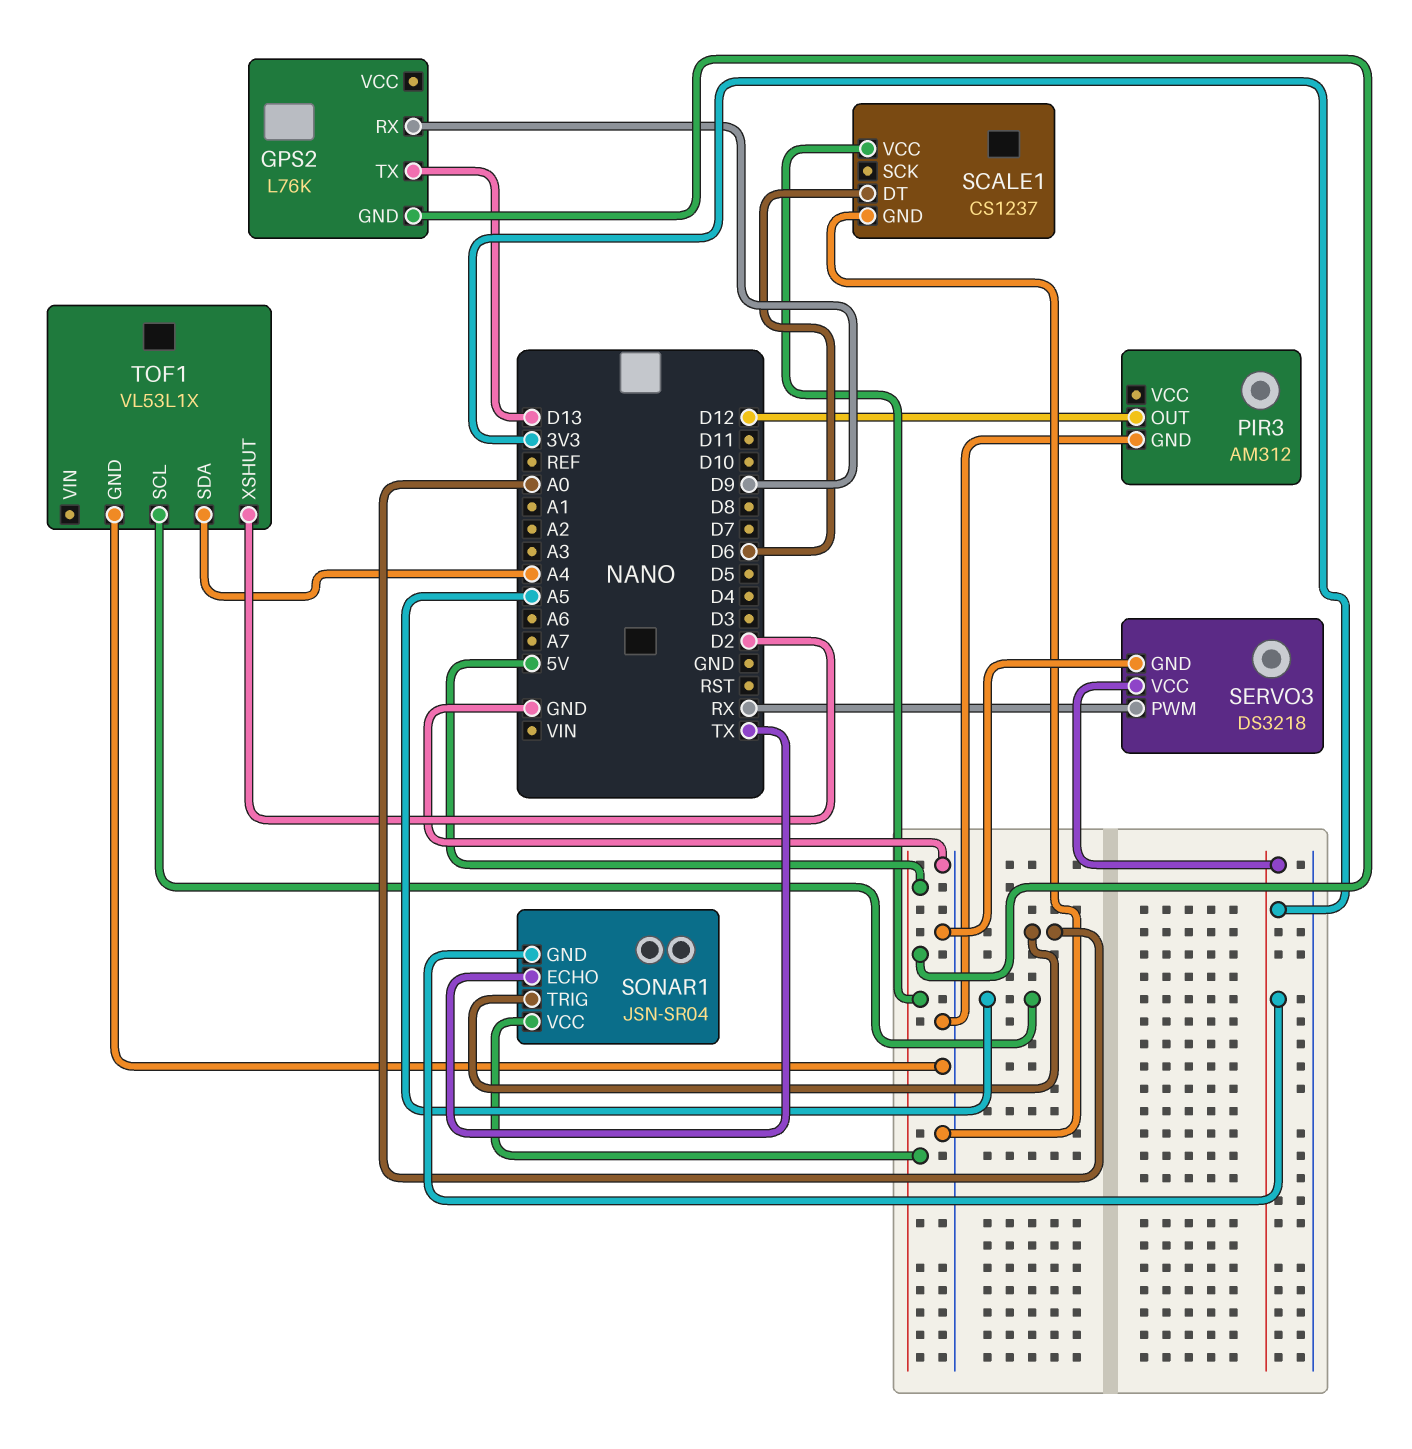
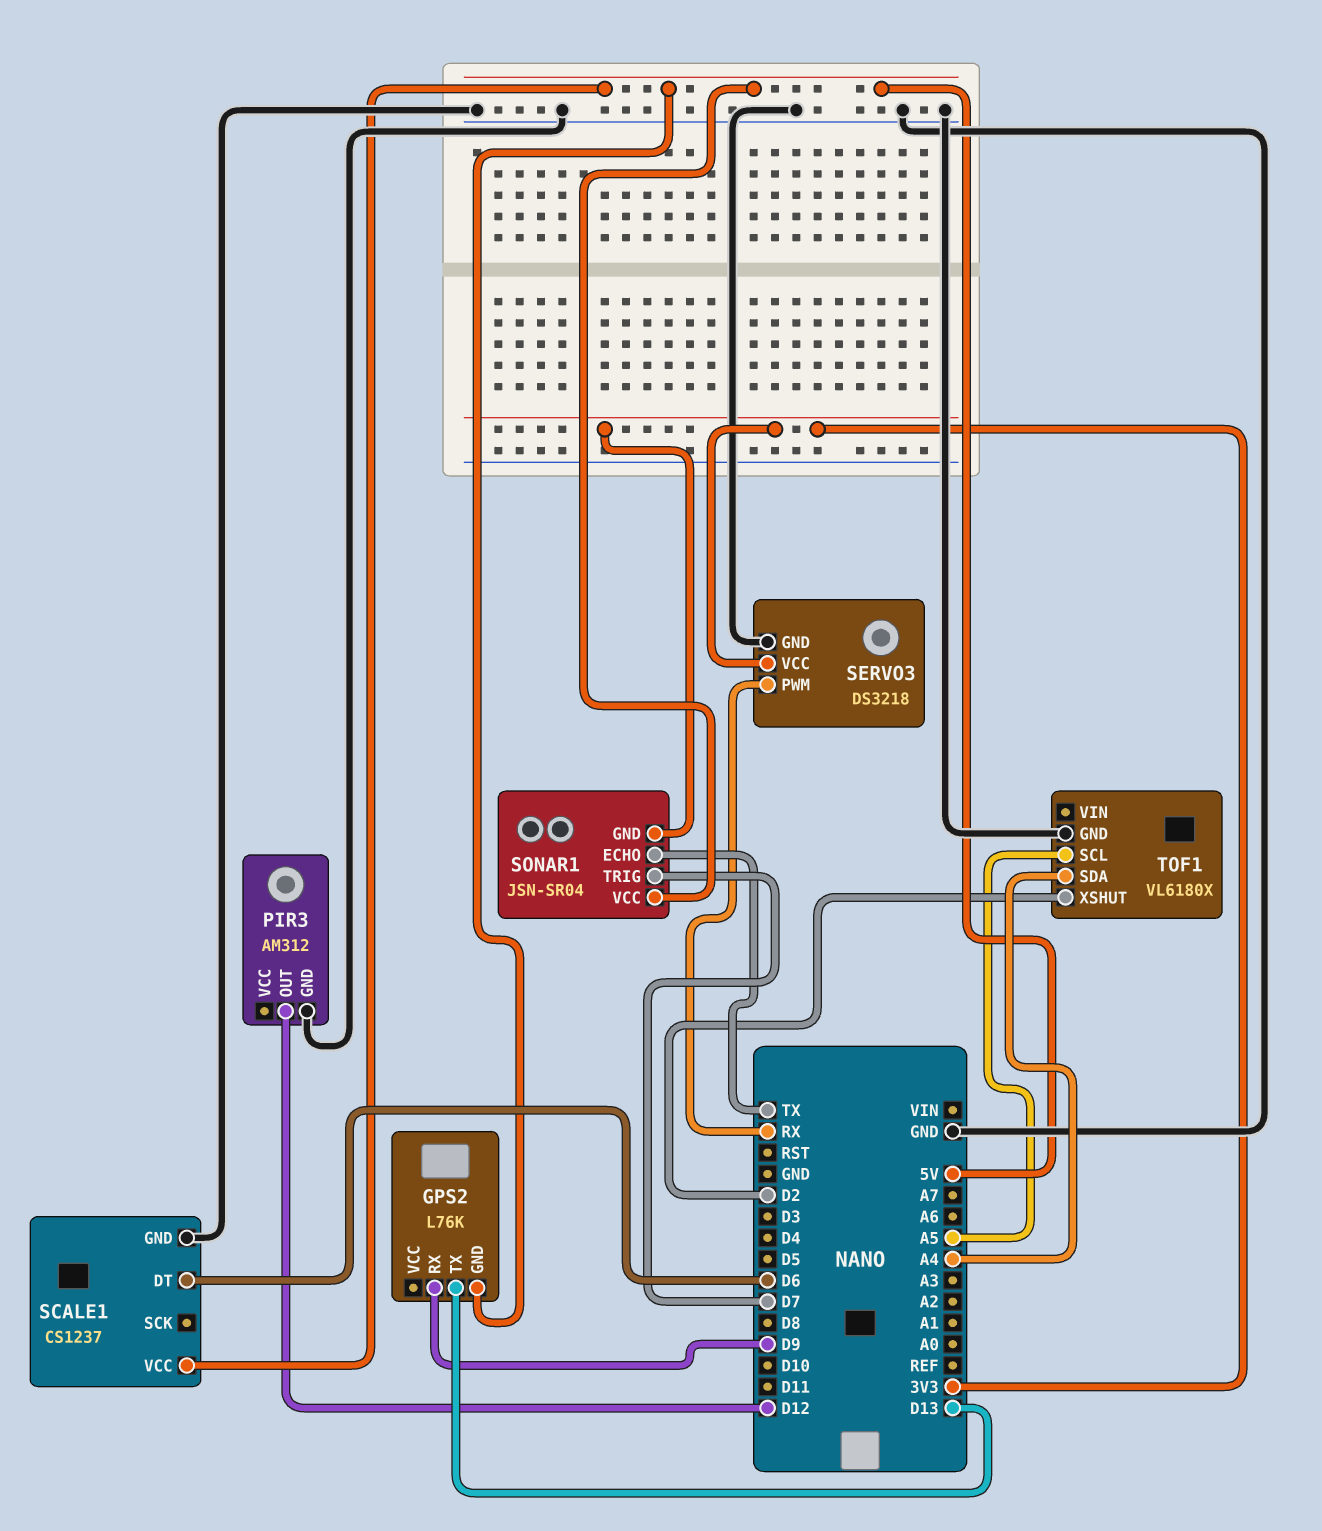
SONAR1 pin TRIG: A0 -> D7
TOF1: VL53L1X -> VL6180X

